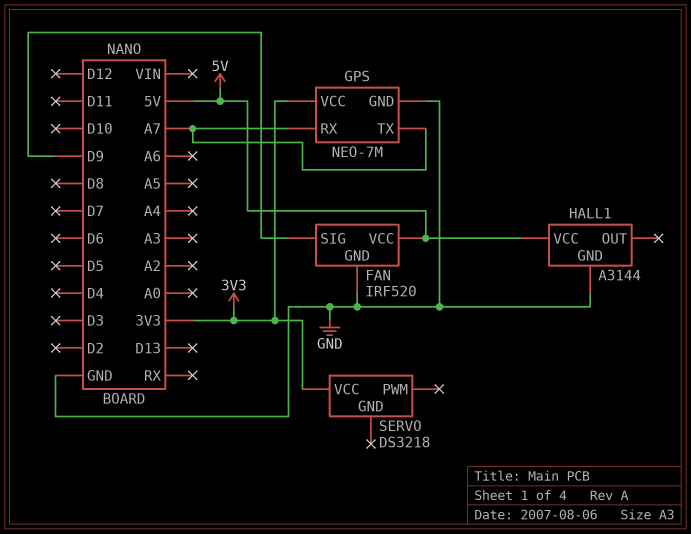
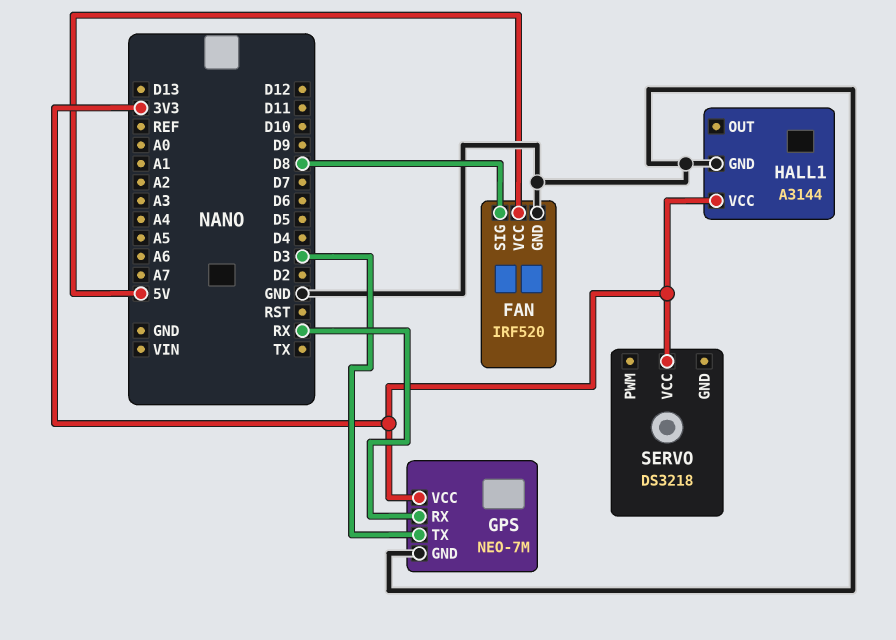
FAN pin SIG: D9 -> D8
GPS pin RX: A7 -> RX
GPS pin TX: A7 -> D3
HALL1 pin VCC: 5V -> 3V3

